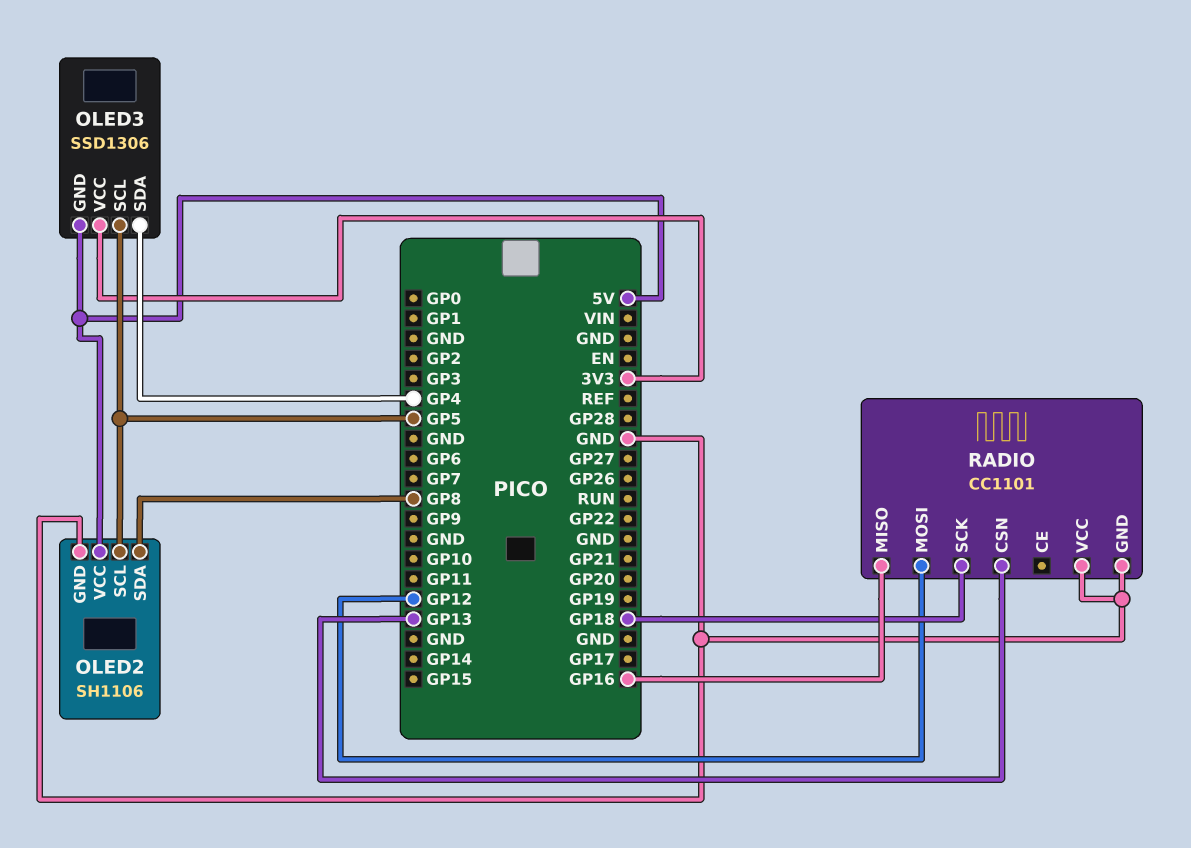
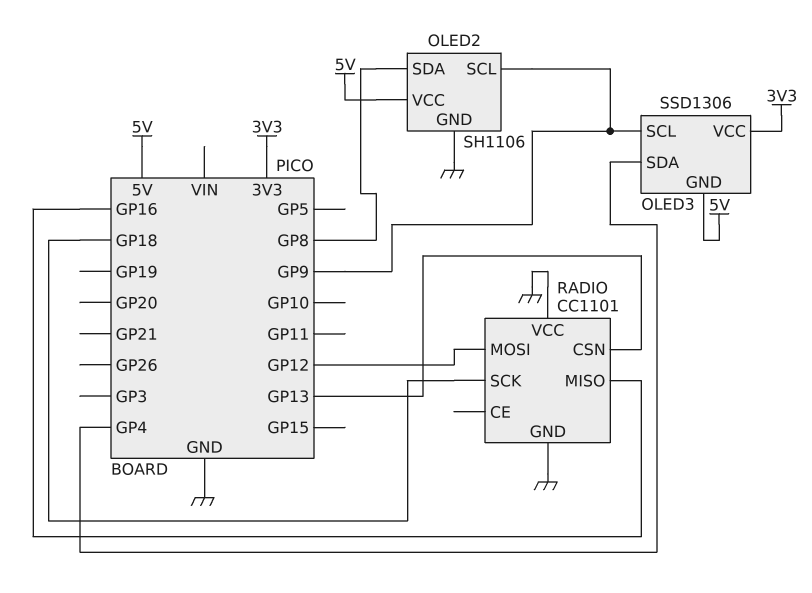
OLED2 pin SCL: GP5 -> GP9
OLED3 pin SCL: GP5 -> GP9

